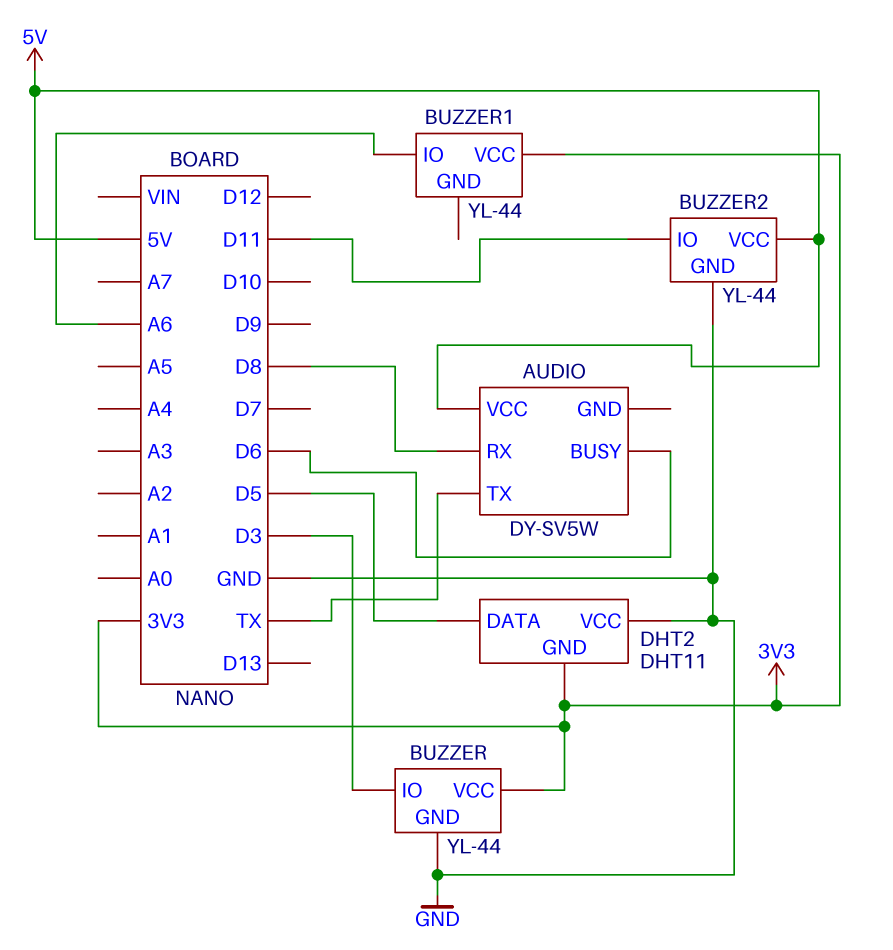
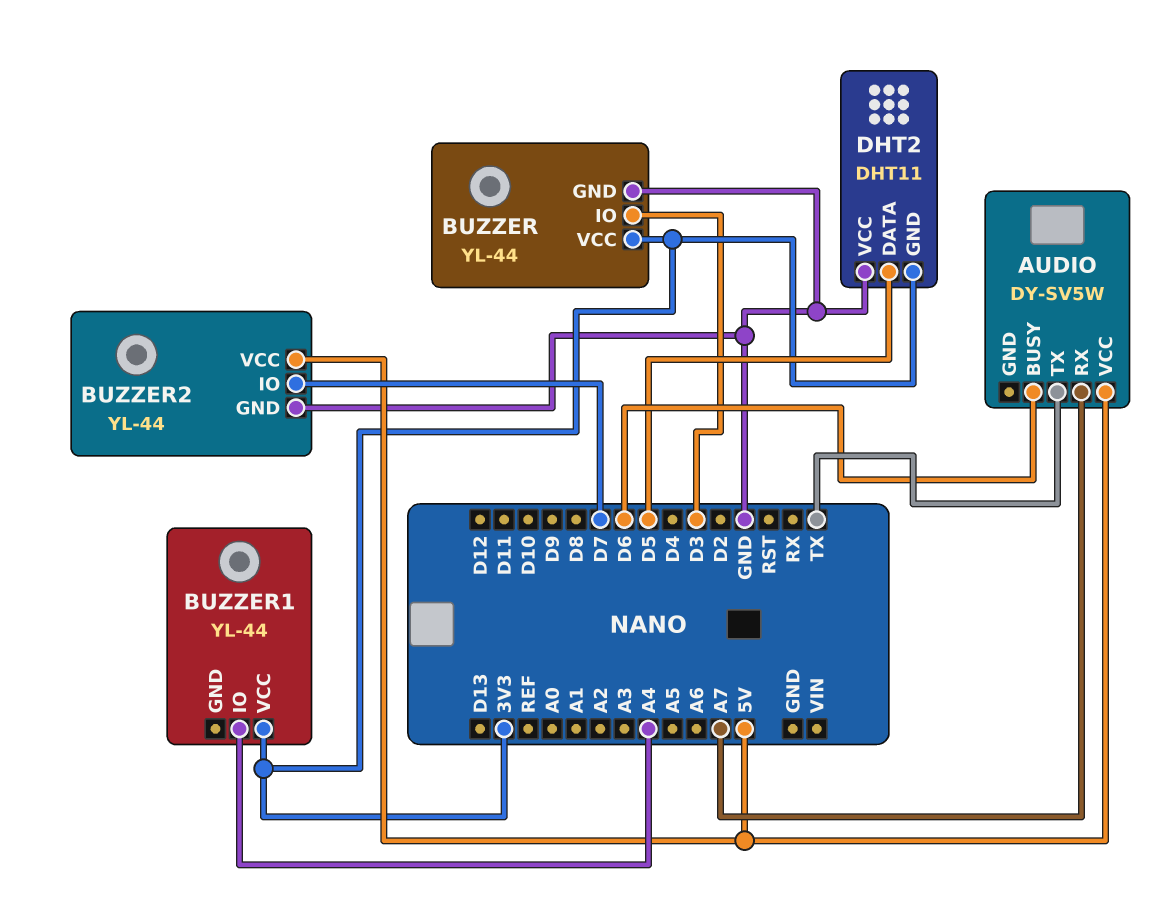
AUDIO pin RX: D8 -> A7
BUZZER1 pin IO: A6 -> A4
BUZZER2 pin IO: D11 -> D7

